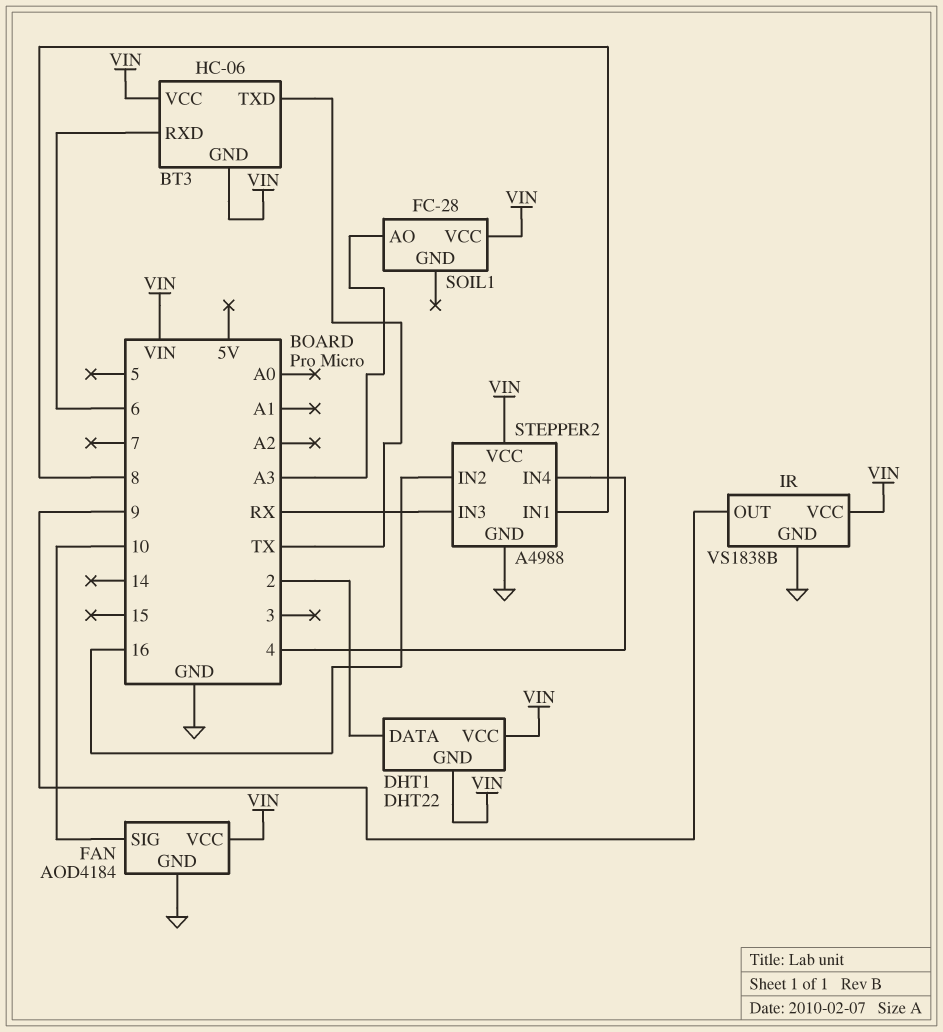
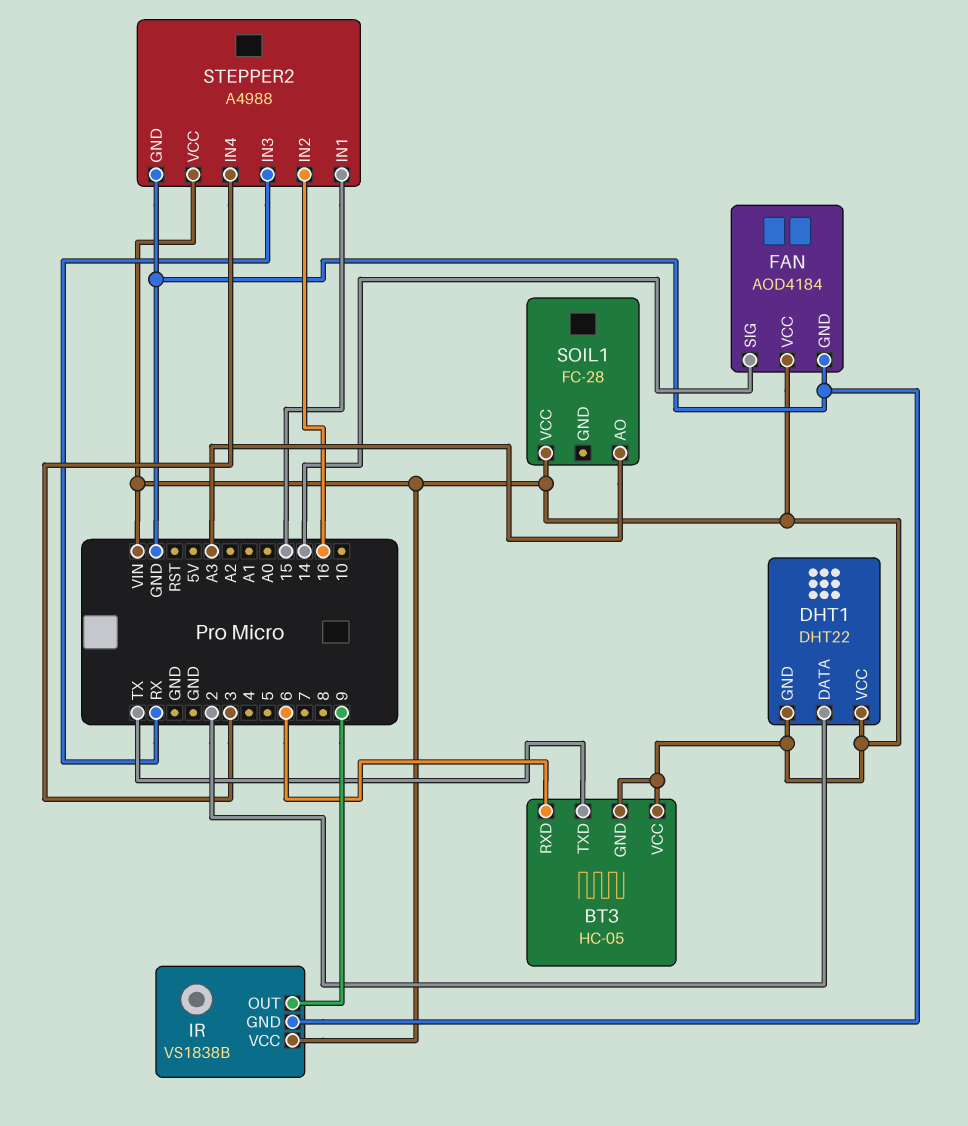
BT3: HC-06 -> HC-05
FAN pin SIG: 10 -> 14
STEPPER2 pin IN1: 8 -> 15
STEPPER2 pin IN4: 4 -> 3

